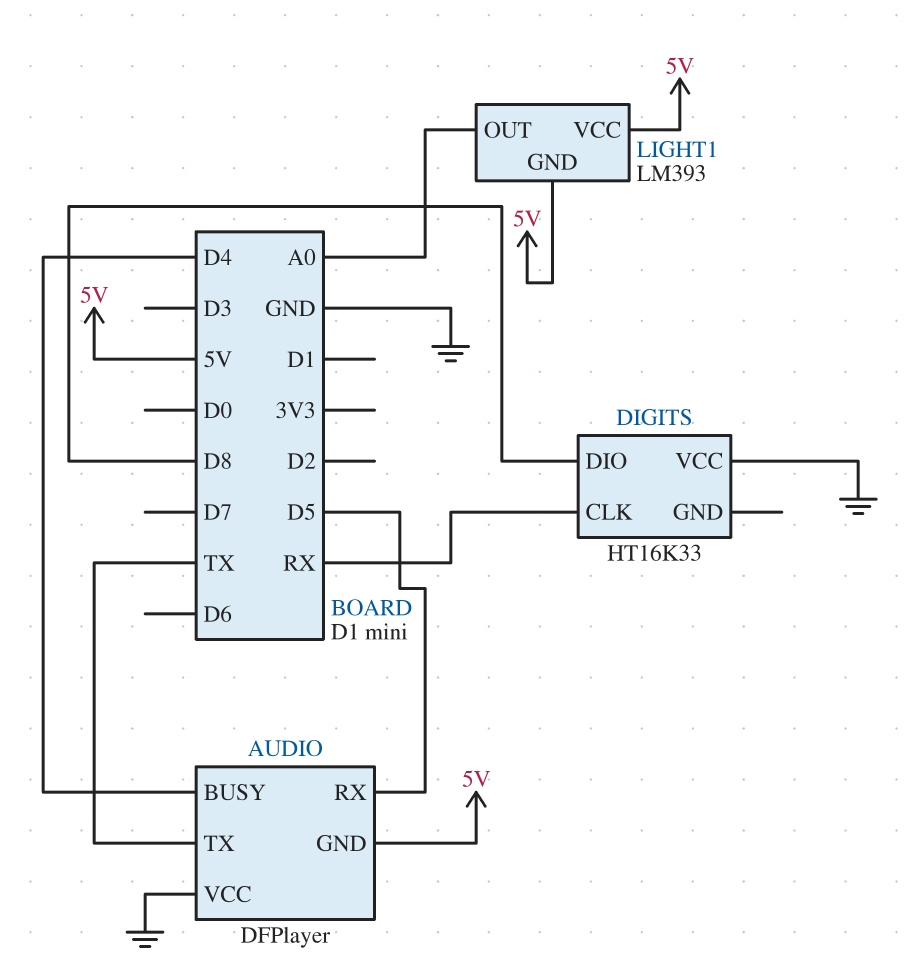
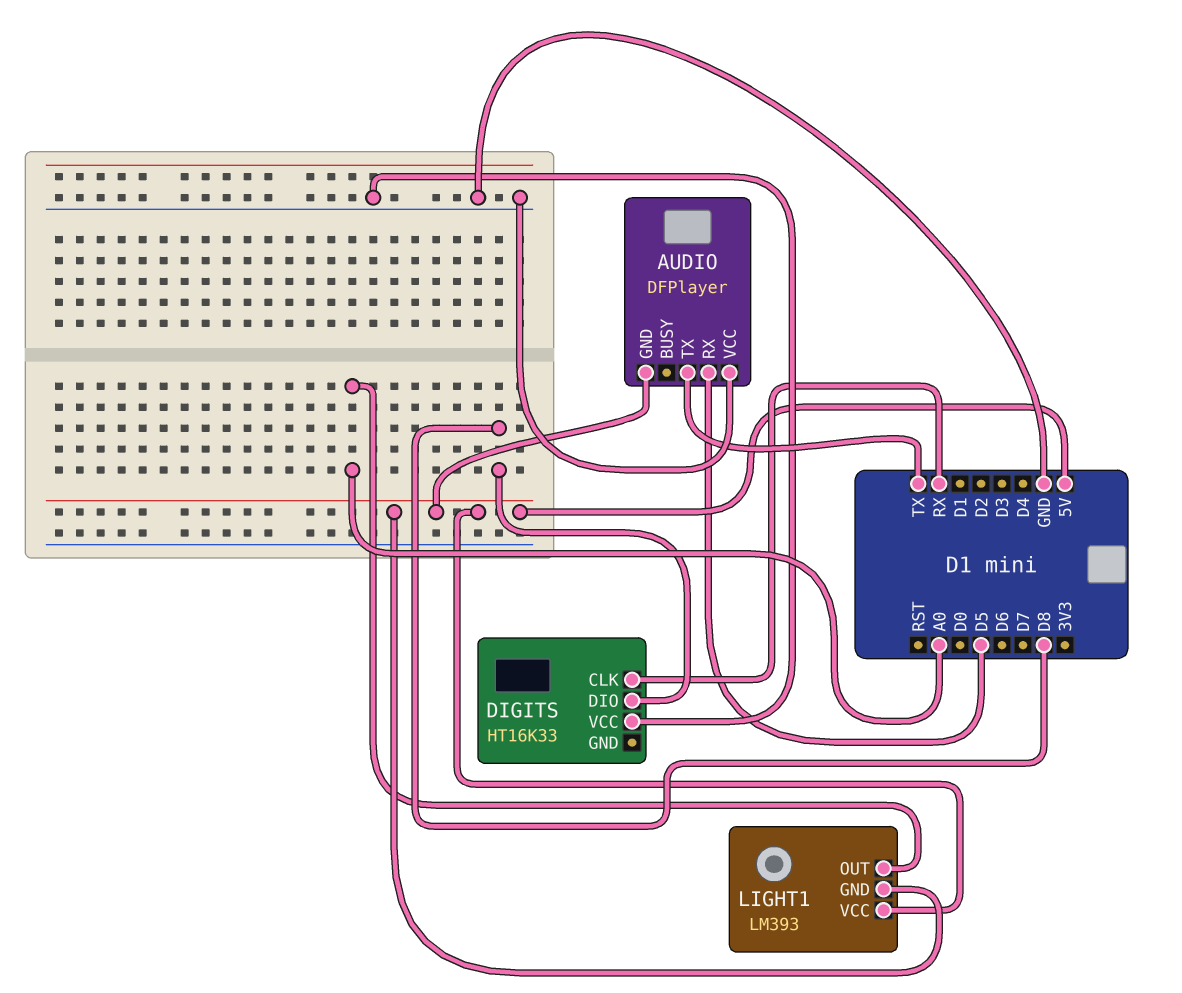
AUDIO pin BUSY: D4 -> none

